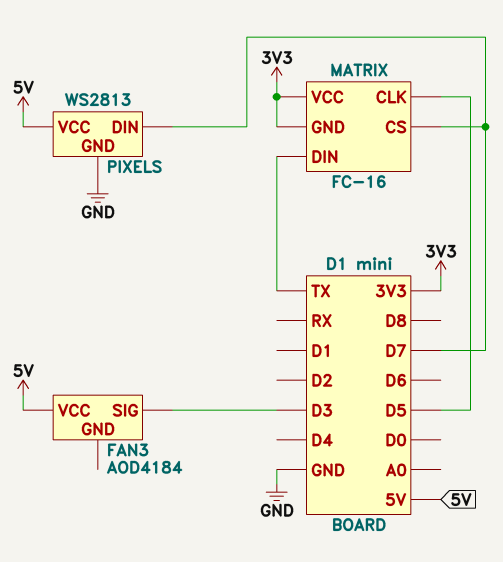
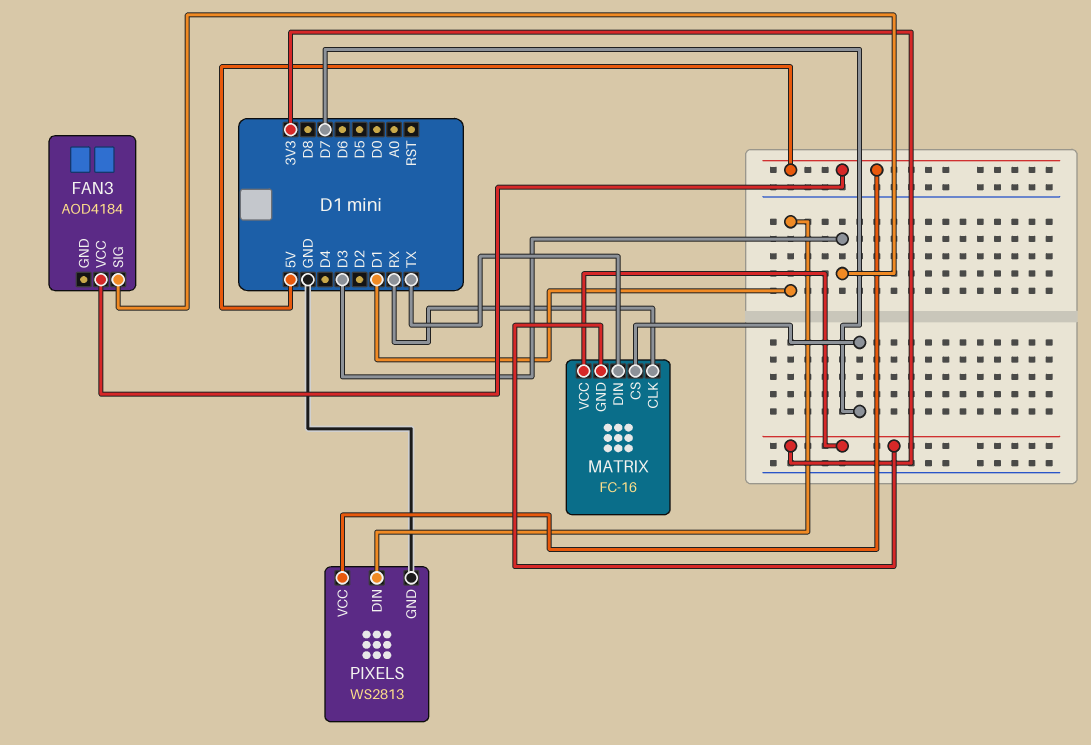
MATRIX pin CLK: D5 -> RX
PIXELS pin DIN: D7 -> D1

